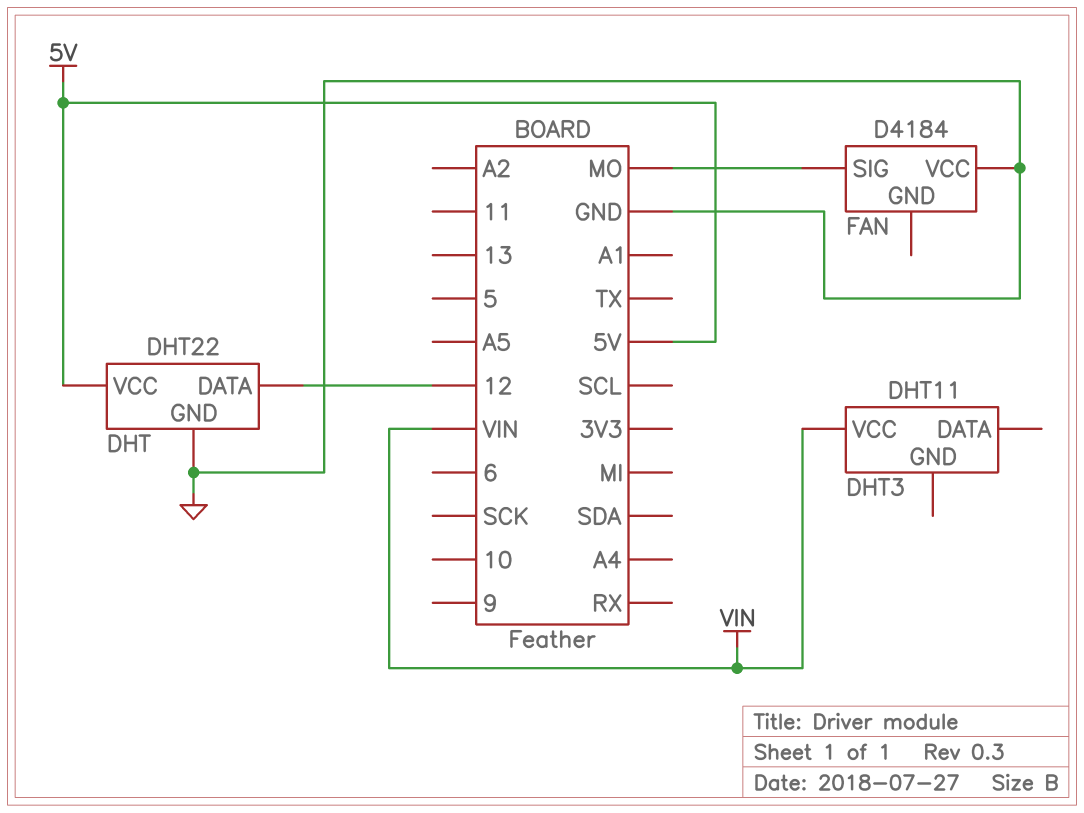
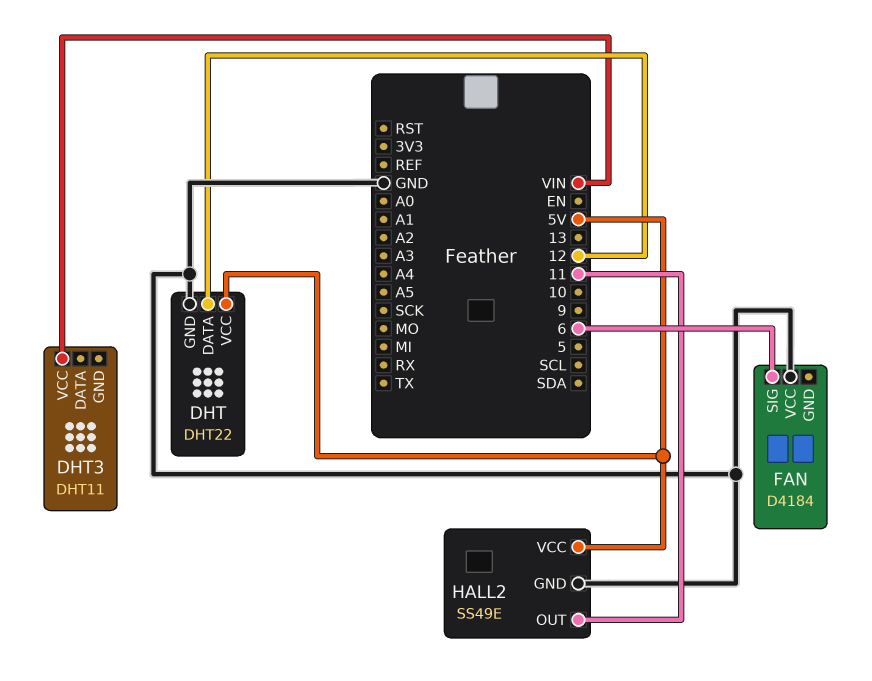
FAN pin SIG: MO -> 6
HALL2: none -> SS49E
HALL2 pin GND: none -> GND
HALL2 pin OUT: none -> 11
HALL2 pin VCC: none -> 5V

